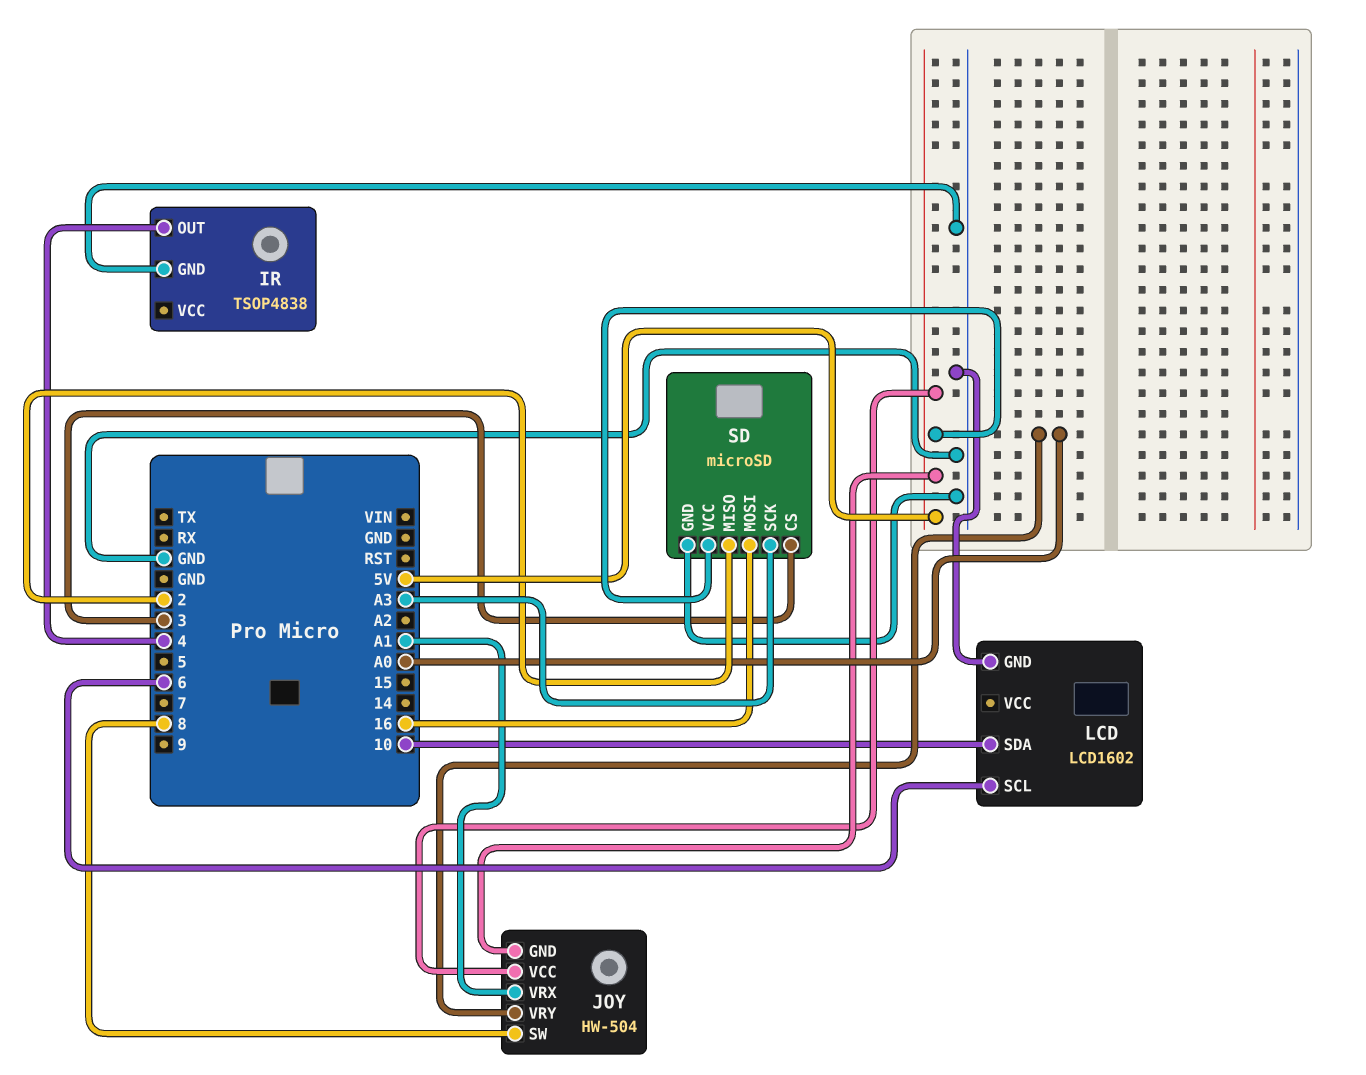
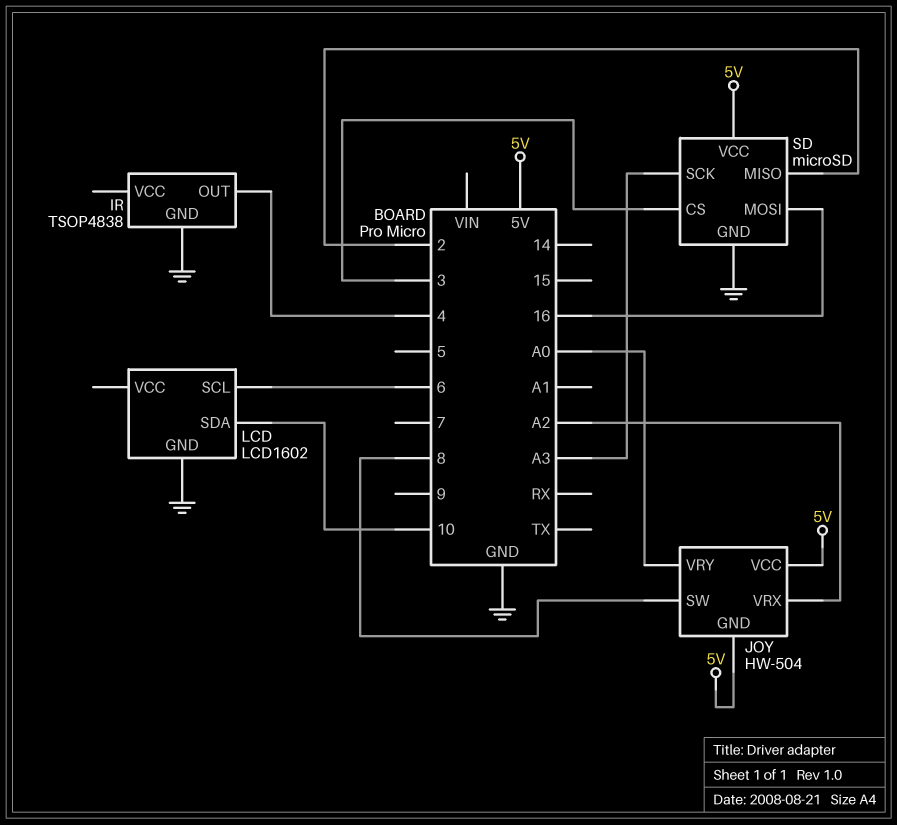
JOY pin VRX: A1 -> A2

